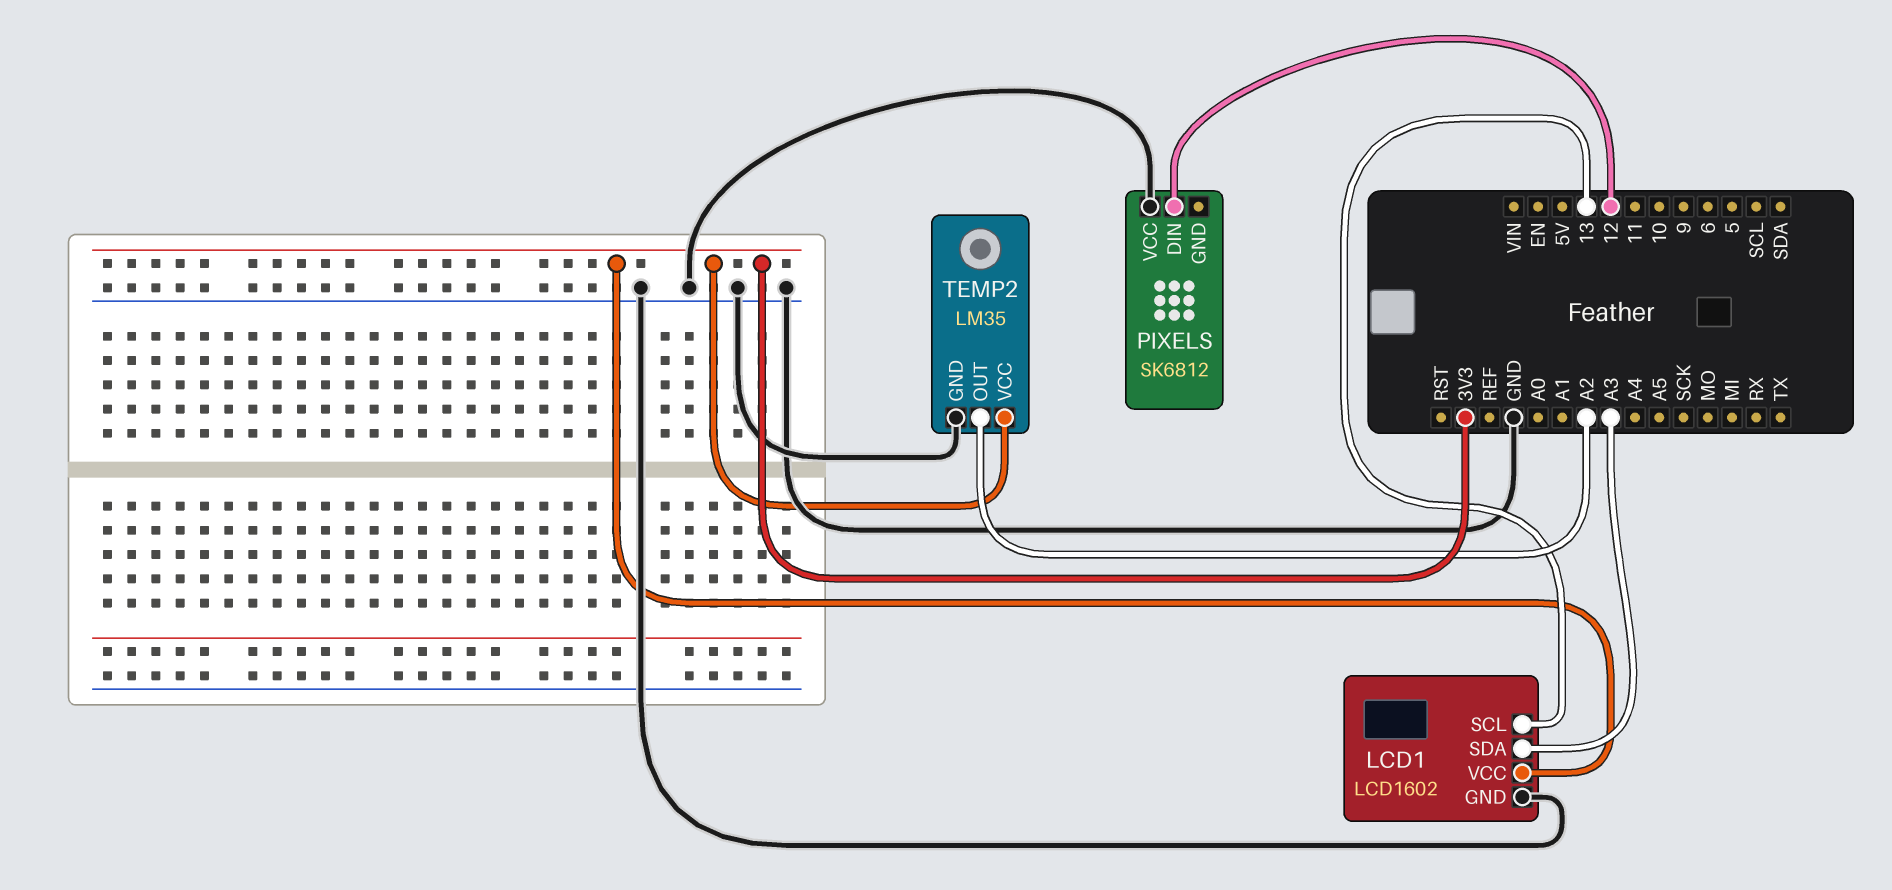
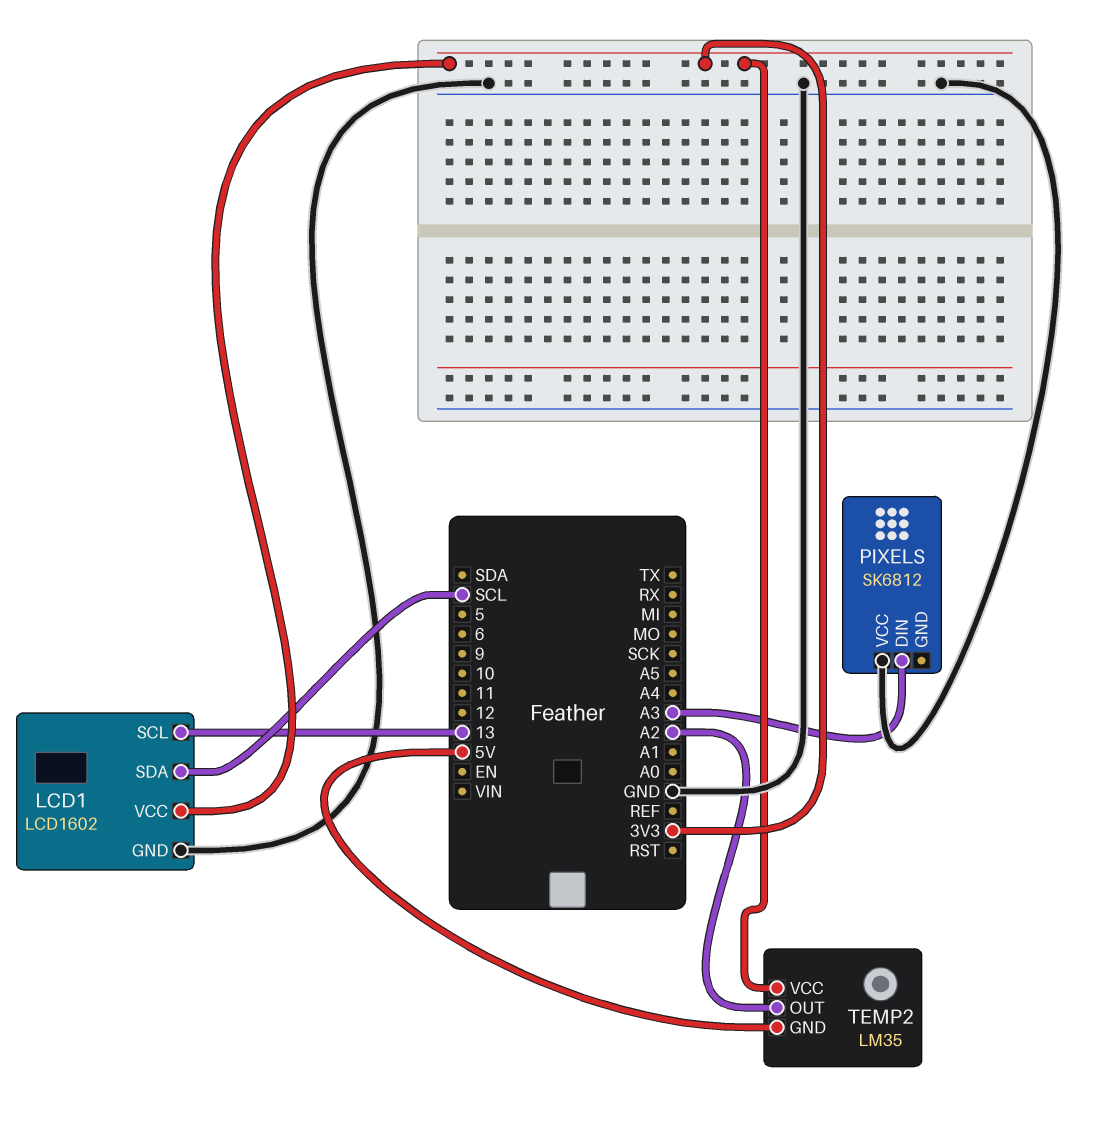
LCD1 pin SDA: A3 -> SCL
PIXELS pin DIN: 12 -> A3
TEMP2 pin GND: GND -> 5V

